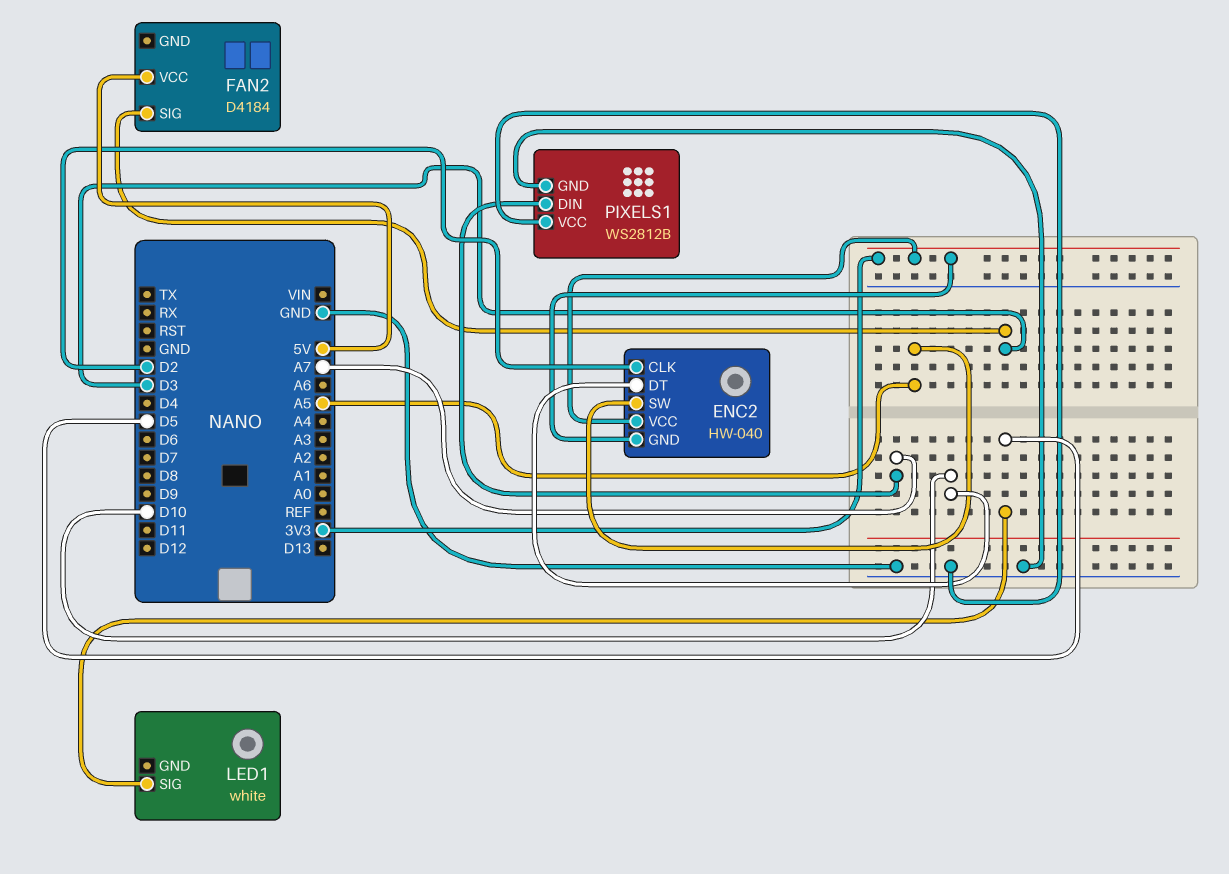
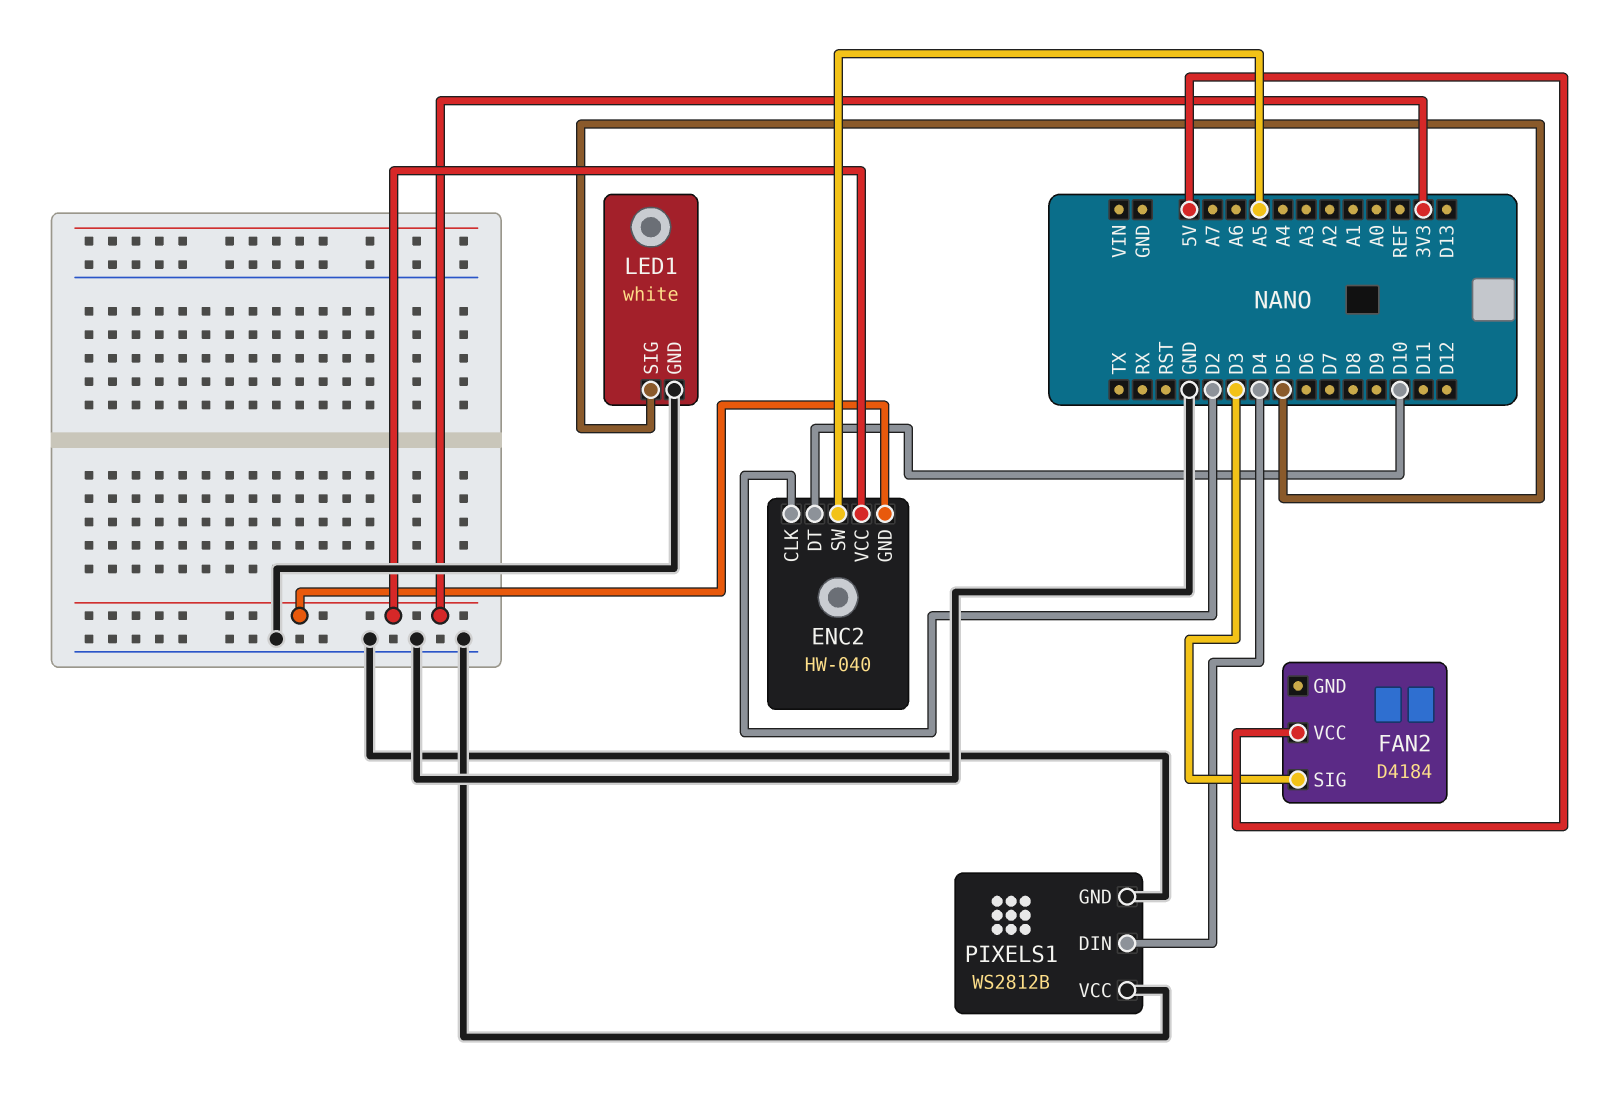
LED1 pin GND: none -> GND
PIXELS1 pin DIN: A7 -> D4

